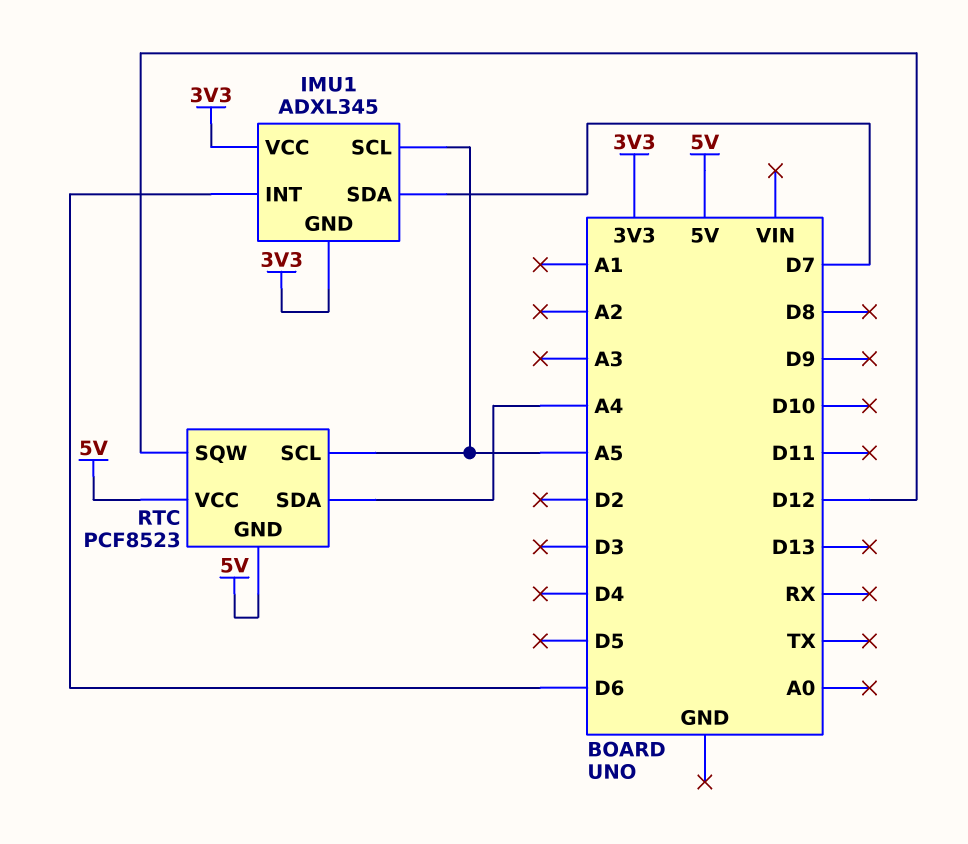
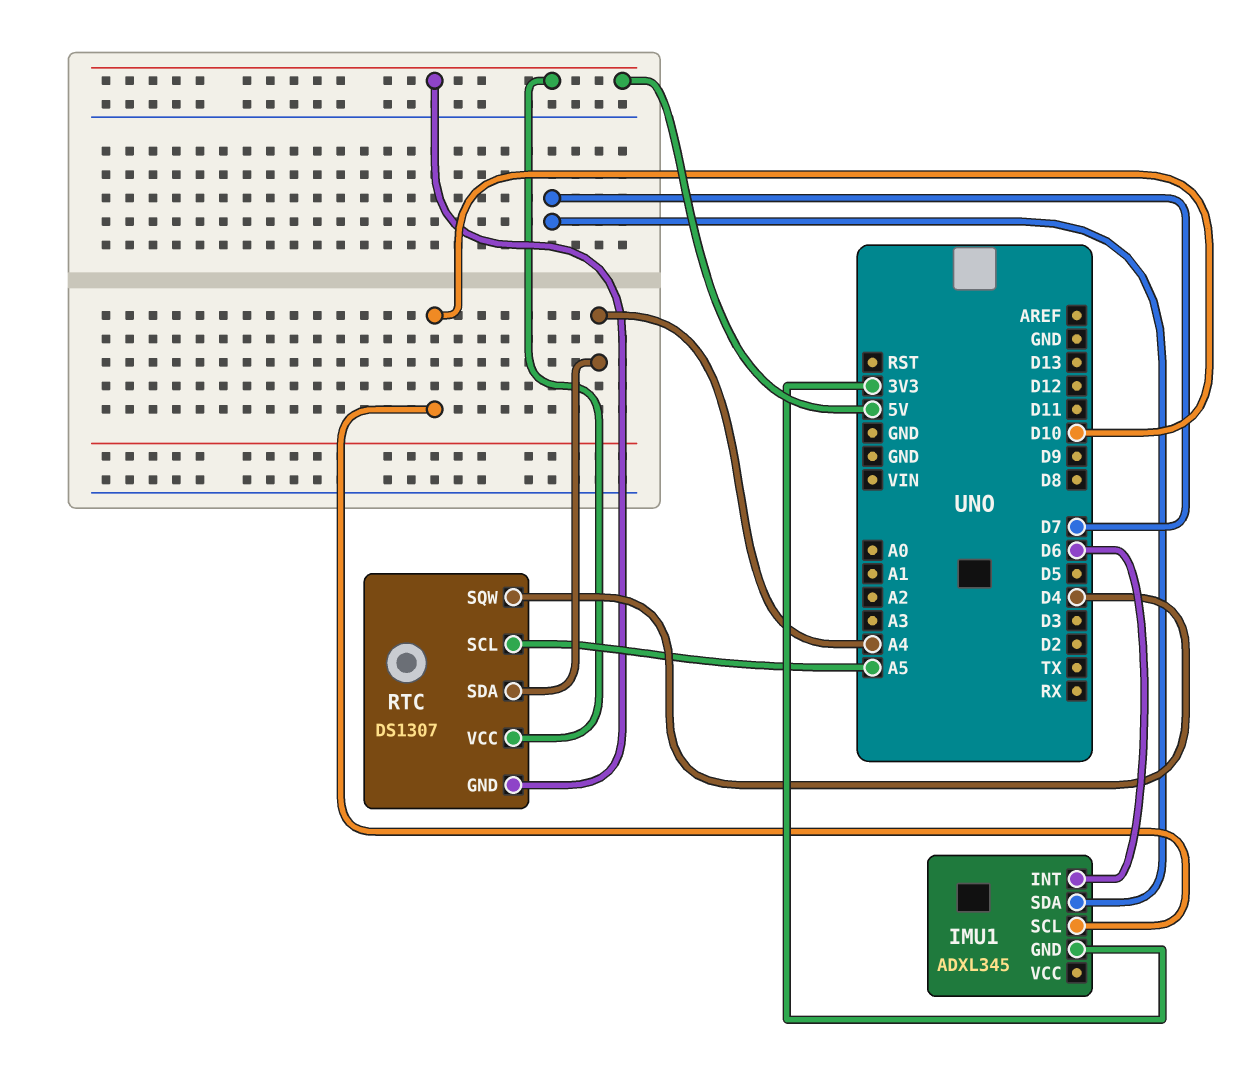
IMU1 pin SCL: A5 -> D10
IMU1 pin VCC: 3V3 -> none
RTC: PCF8523 -> DS1307
RTC pin SQW: D12 -> D4

